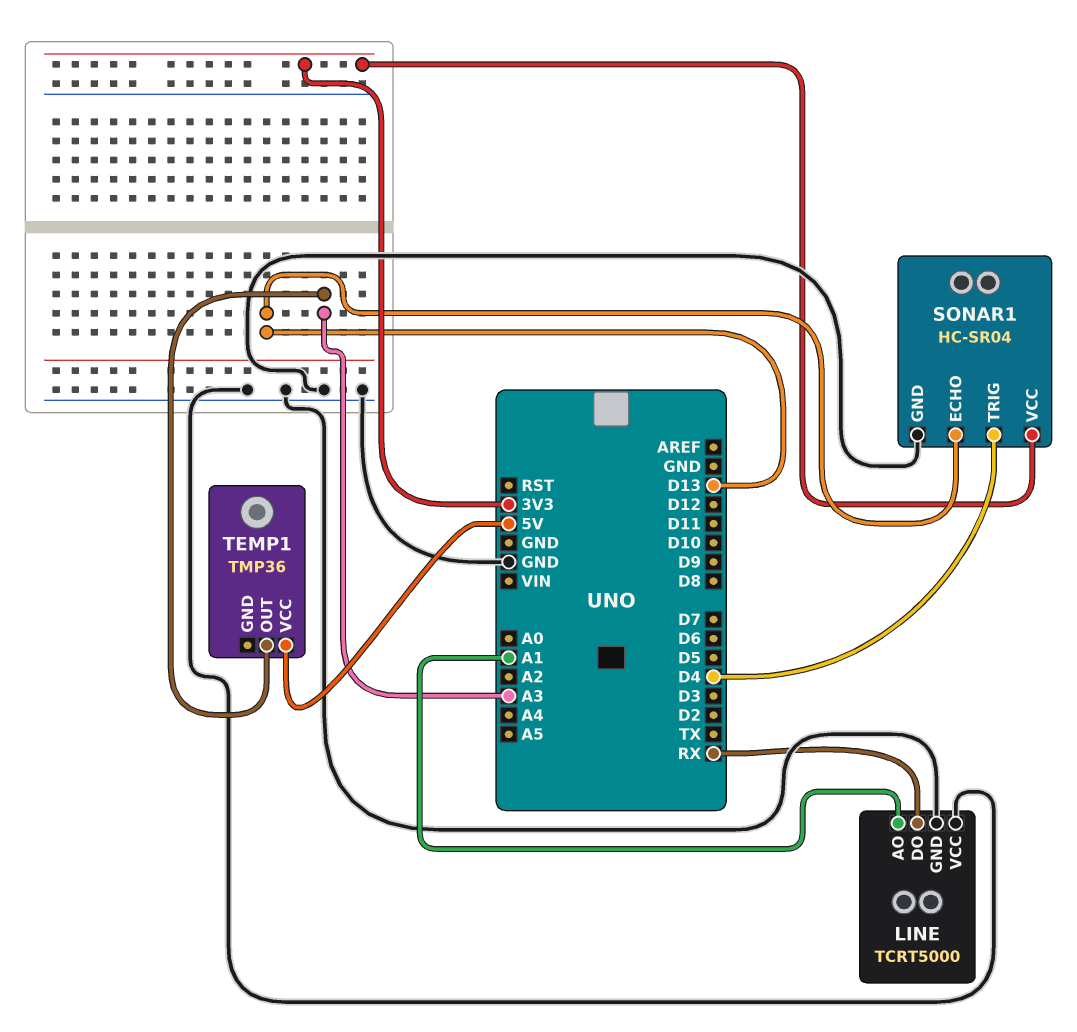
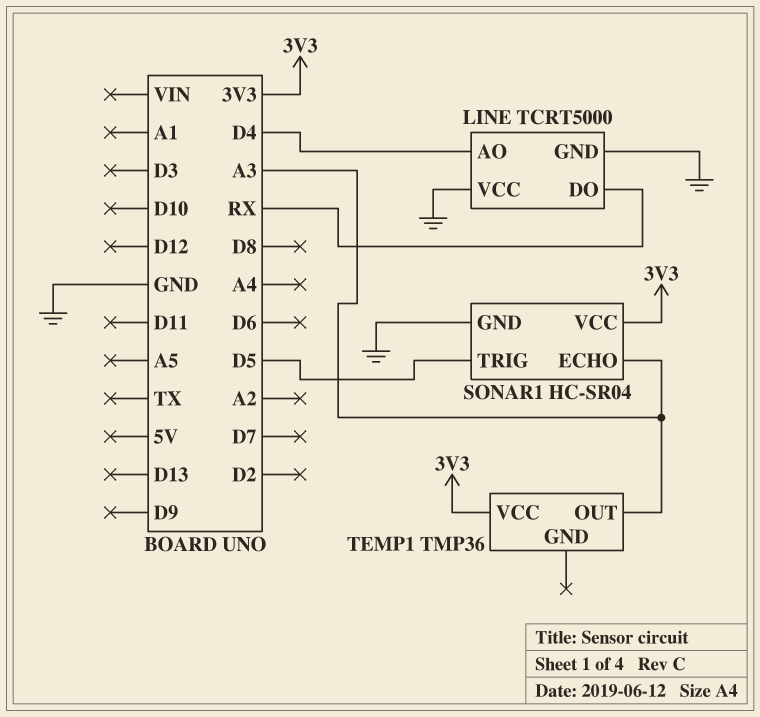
LINE pin AO: A1 -> D4
SONAR1 pin ECHO: D13 -> A3
SONAR1 pin TRIG: D4 -> D5
TEMP1 pin VCC: 5V -> 3V3

